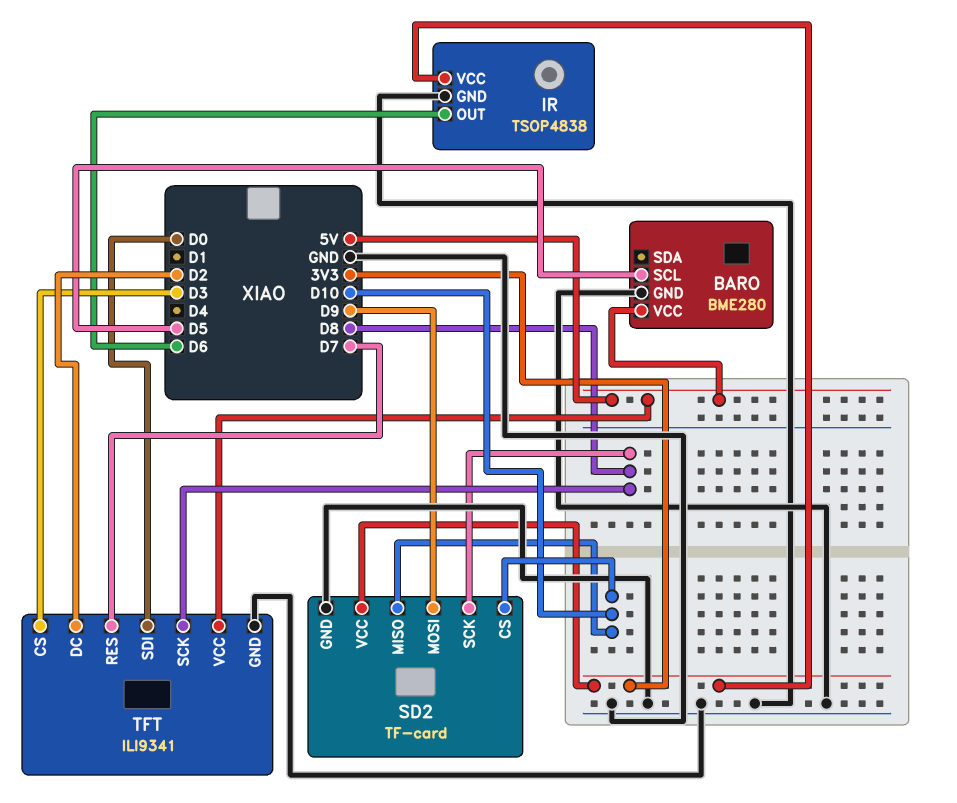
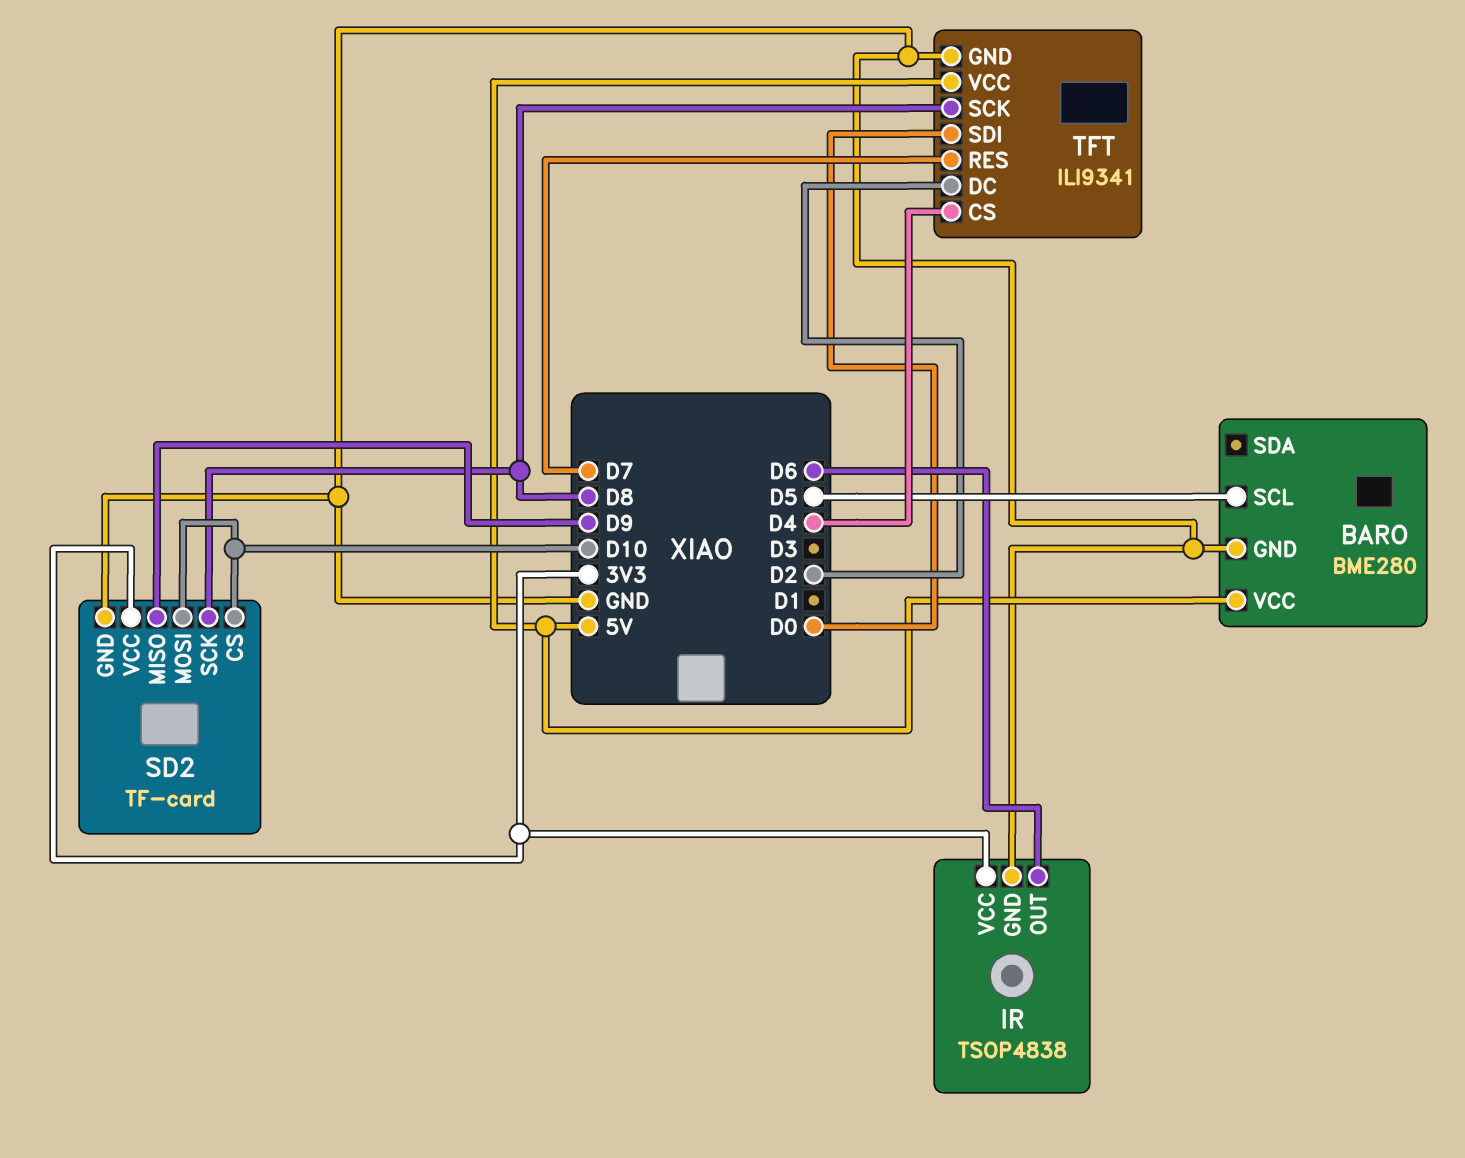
SD2 pin MISO: D10 -> D9
SD2 pin MOSI: D9 -> D10
TFT pin CS: D3 -> D4

